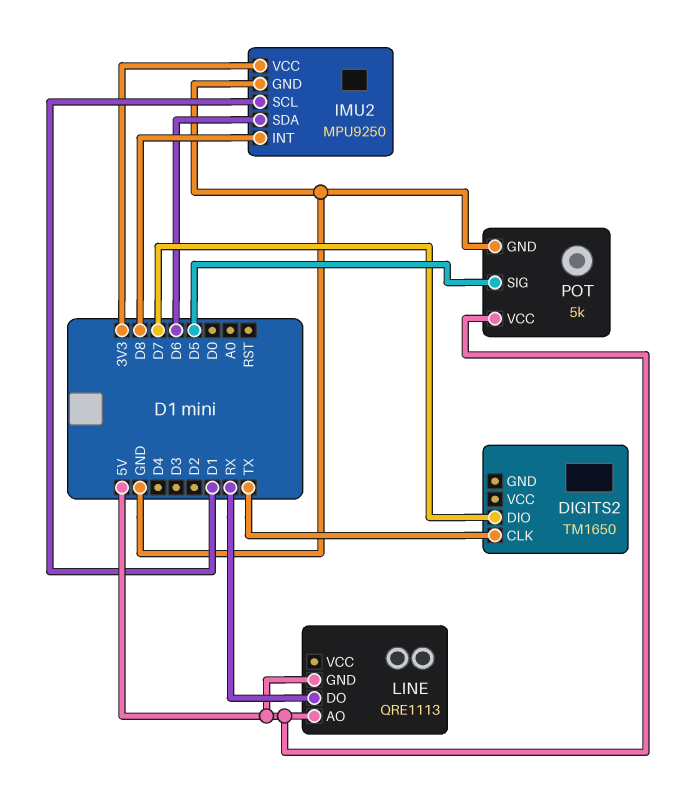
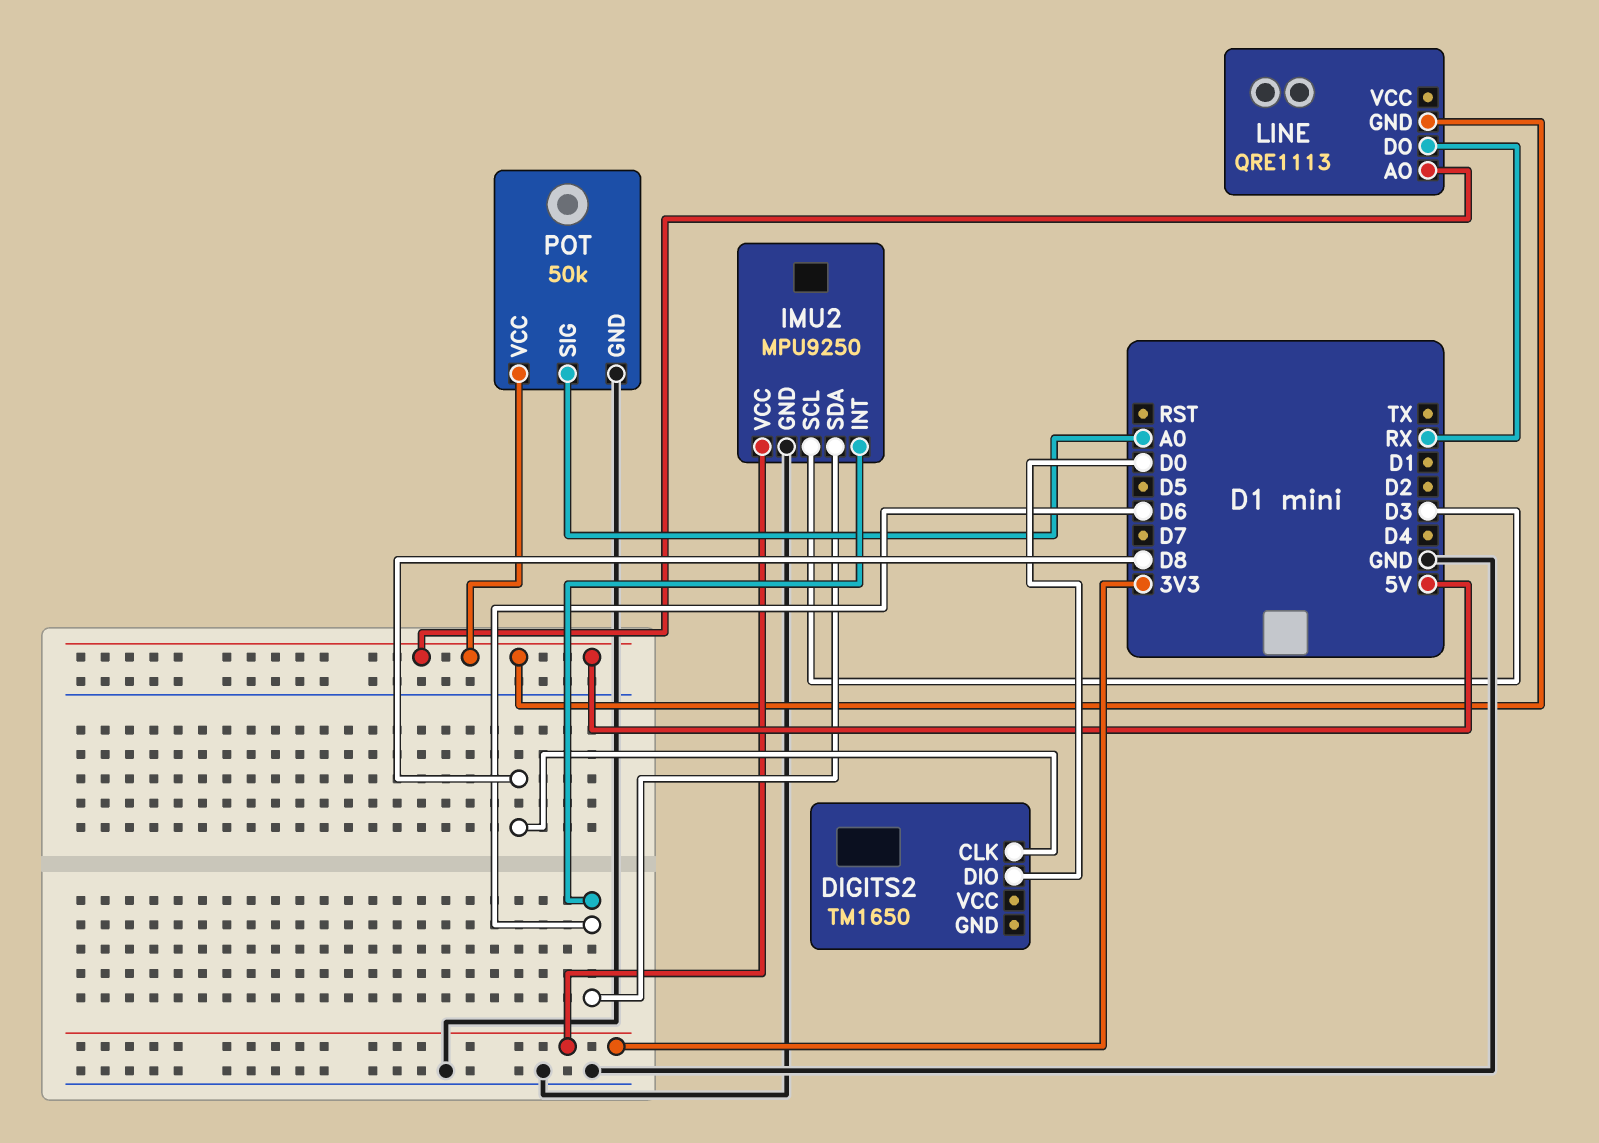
DIGITS2 pin CLK: TX -> D8
DIGITS2 pin DIO: D7 -> D0
IMU2 pin INT: D8 -> D6
IMU2 pin SCL: D1 -> D3
POT: 5k -> 50k
POT pin SIG: D5 -> A0

